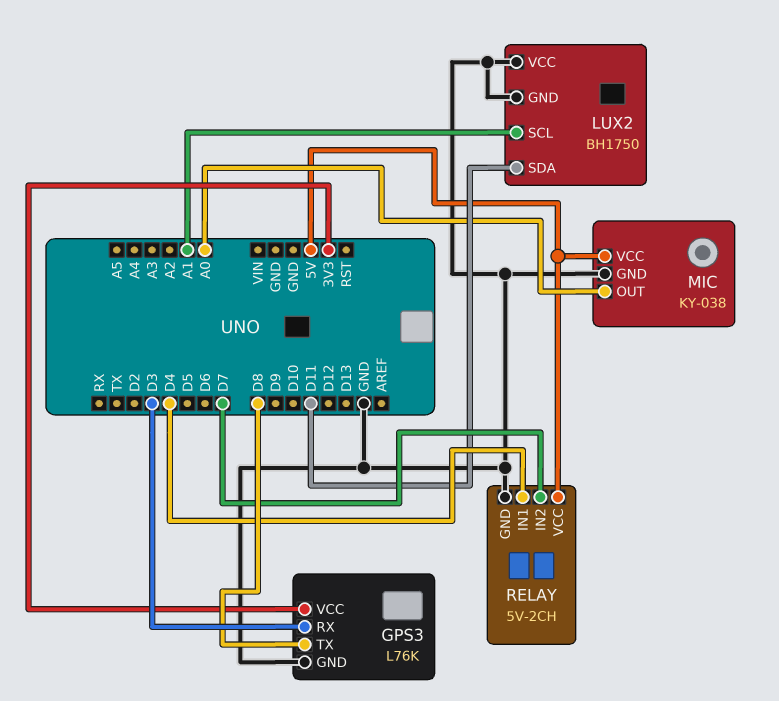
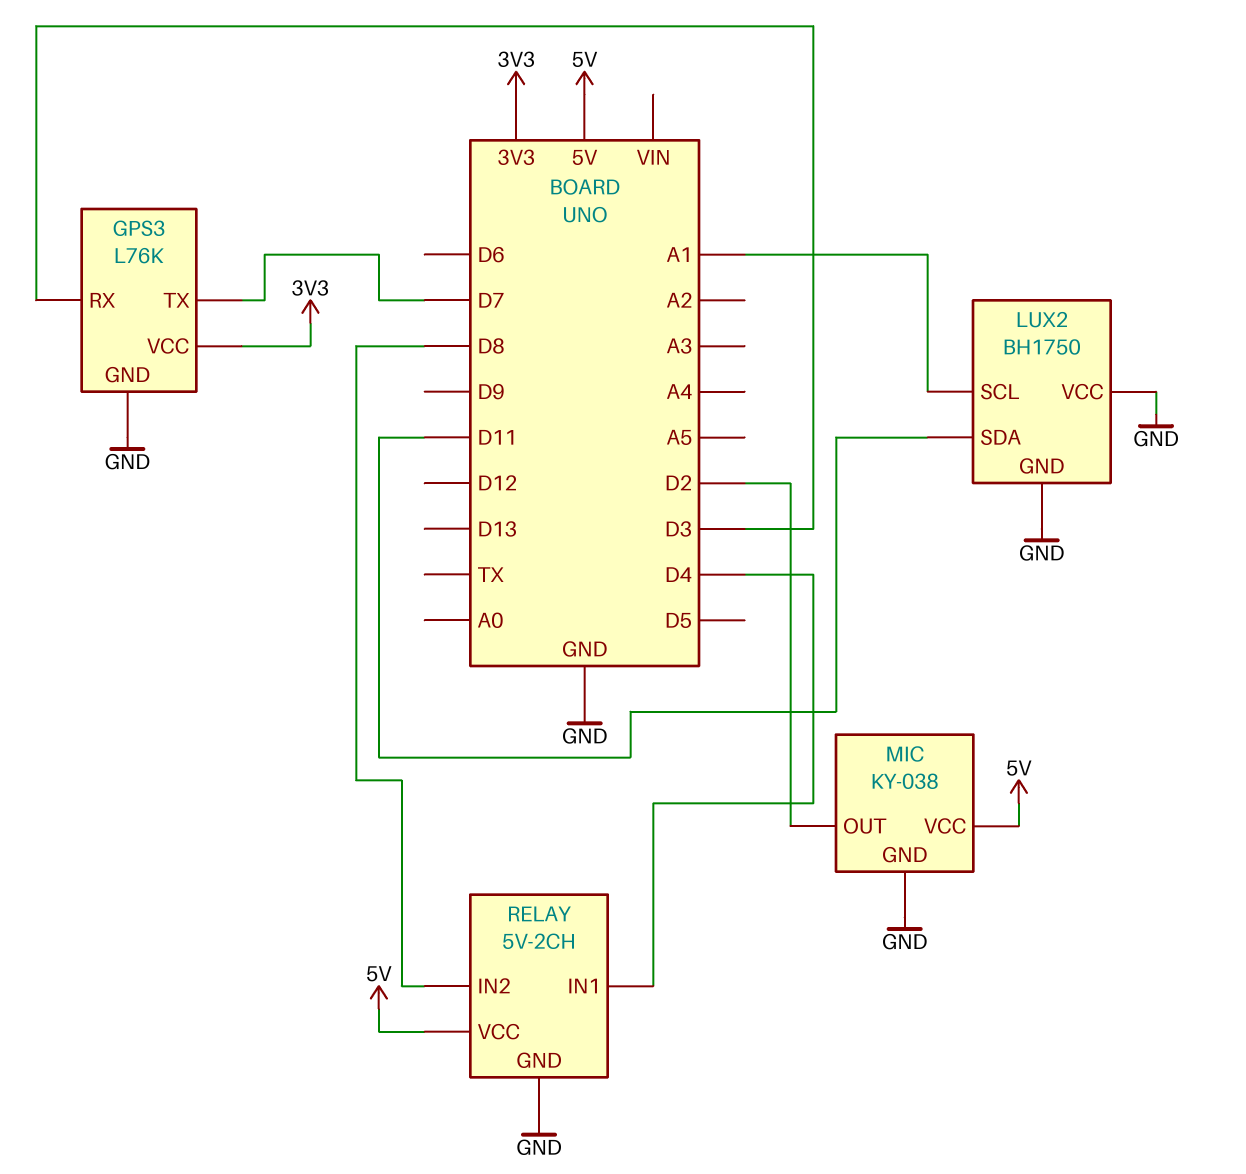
GPS3 pin TX: D8 -> D7
MIC pin OUT: A0 -> D2
RELAY pin IN2: D7 -> D8

